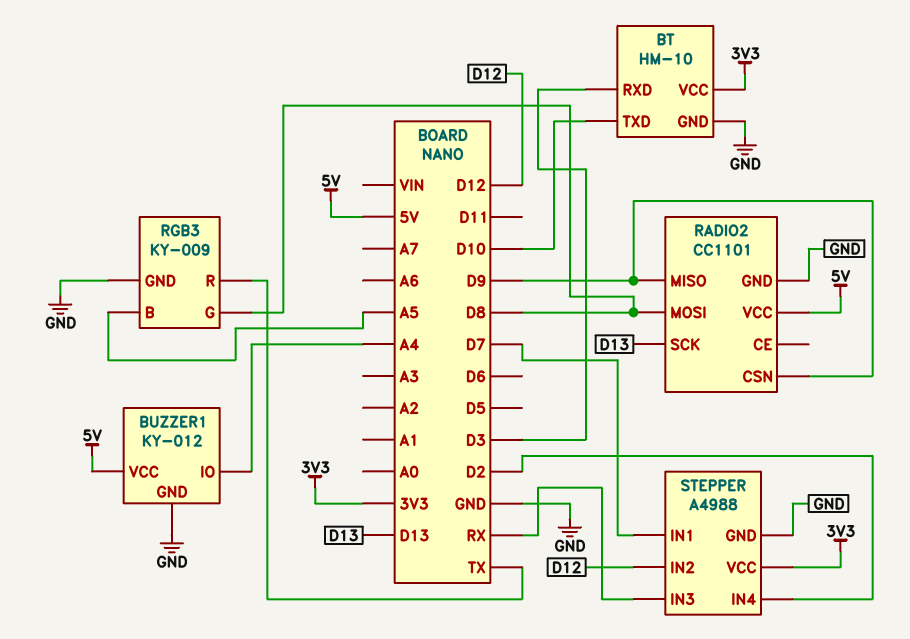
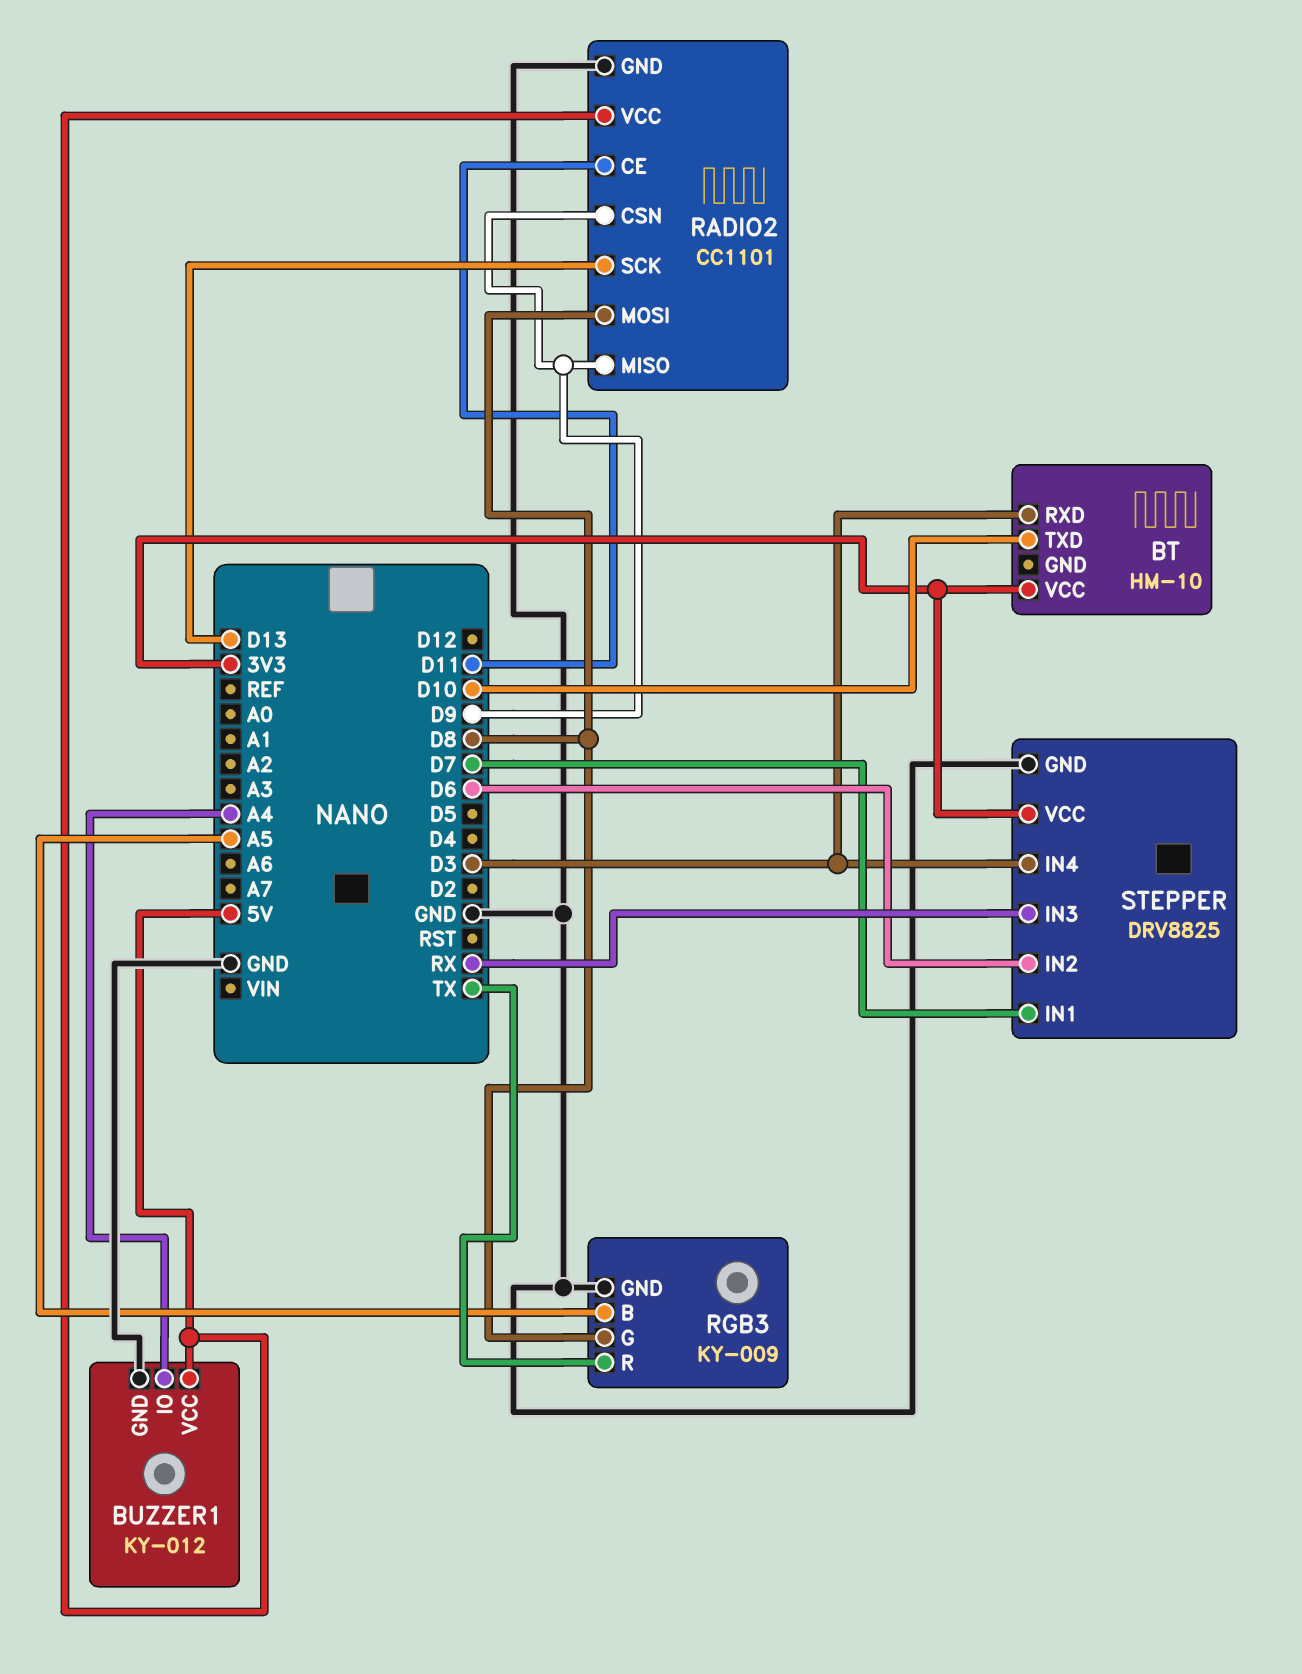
BT pin GND: GND -> none
RADIO2 pin CE: none -> D11
STEPPER: A4988 -> DRV8825
STEPPER pin IN2: D12 -> D6
STEPPER pin IN4: D2 -> D3

